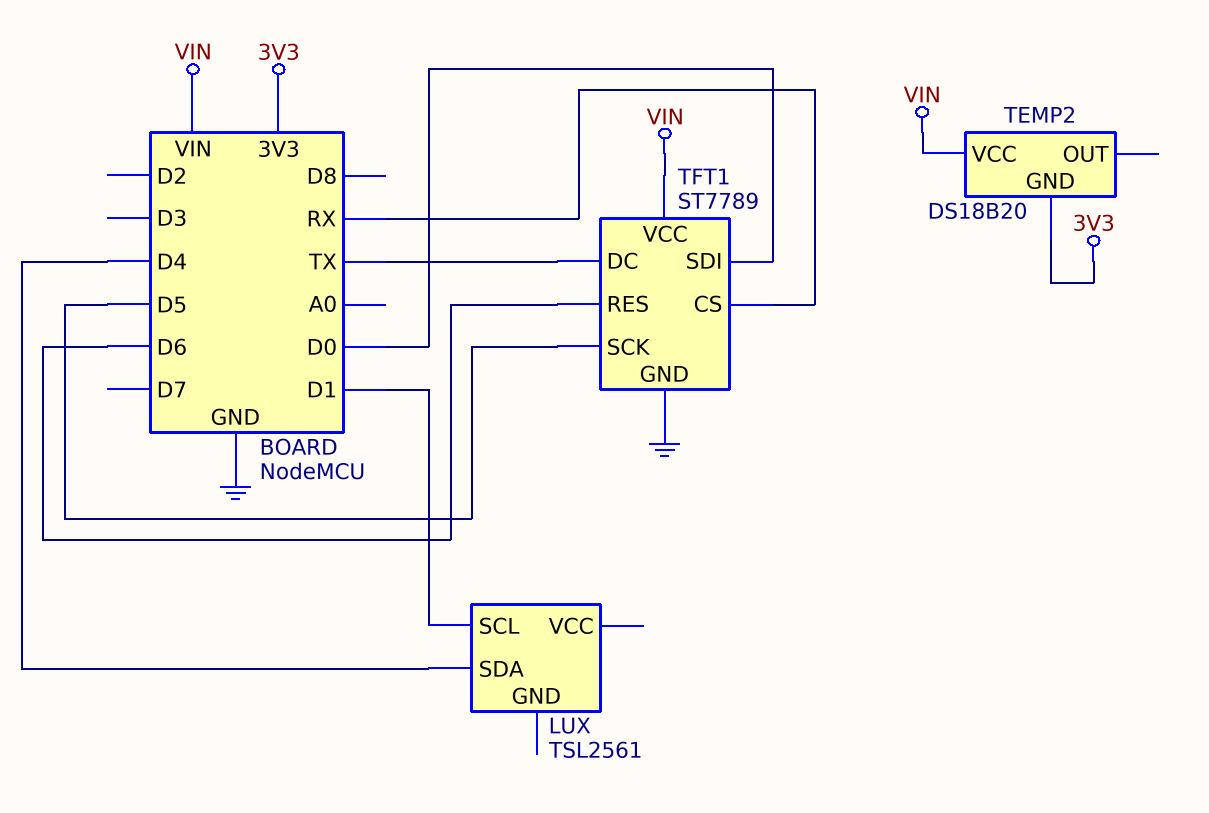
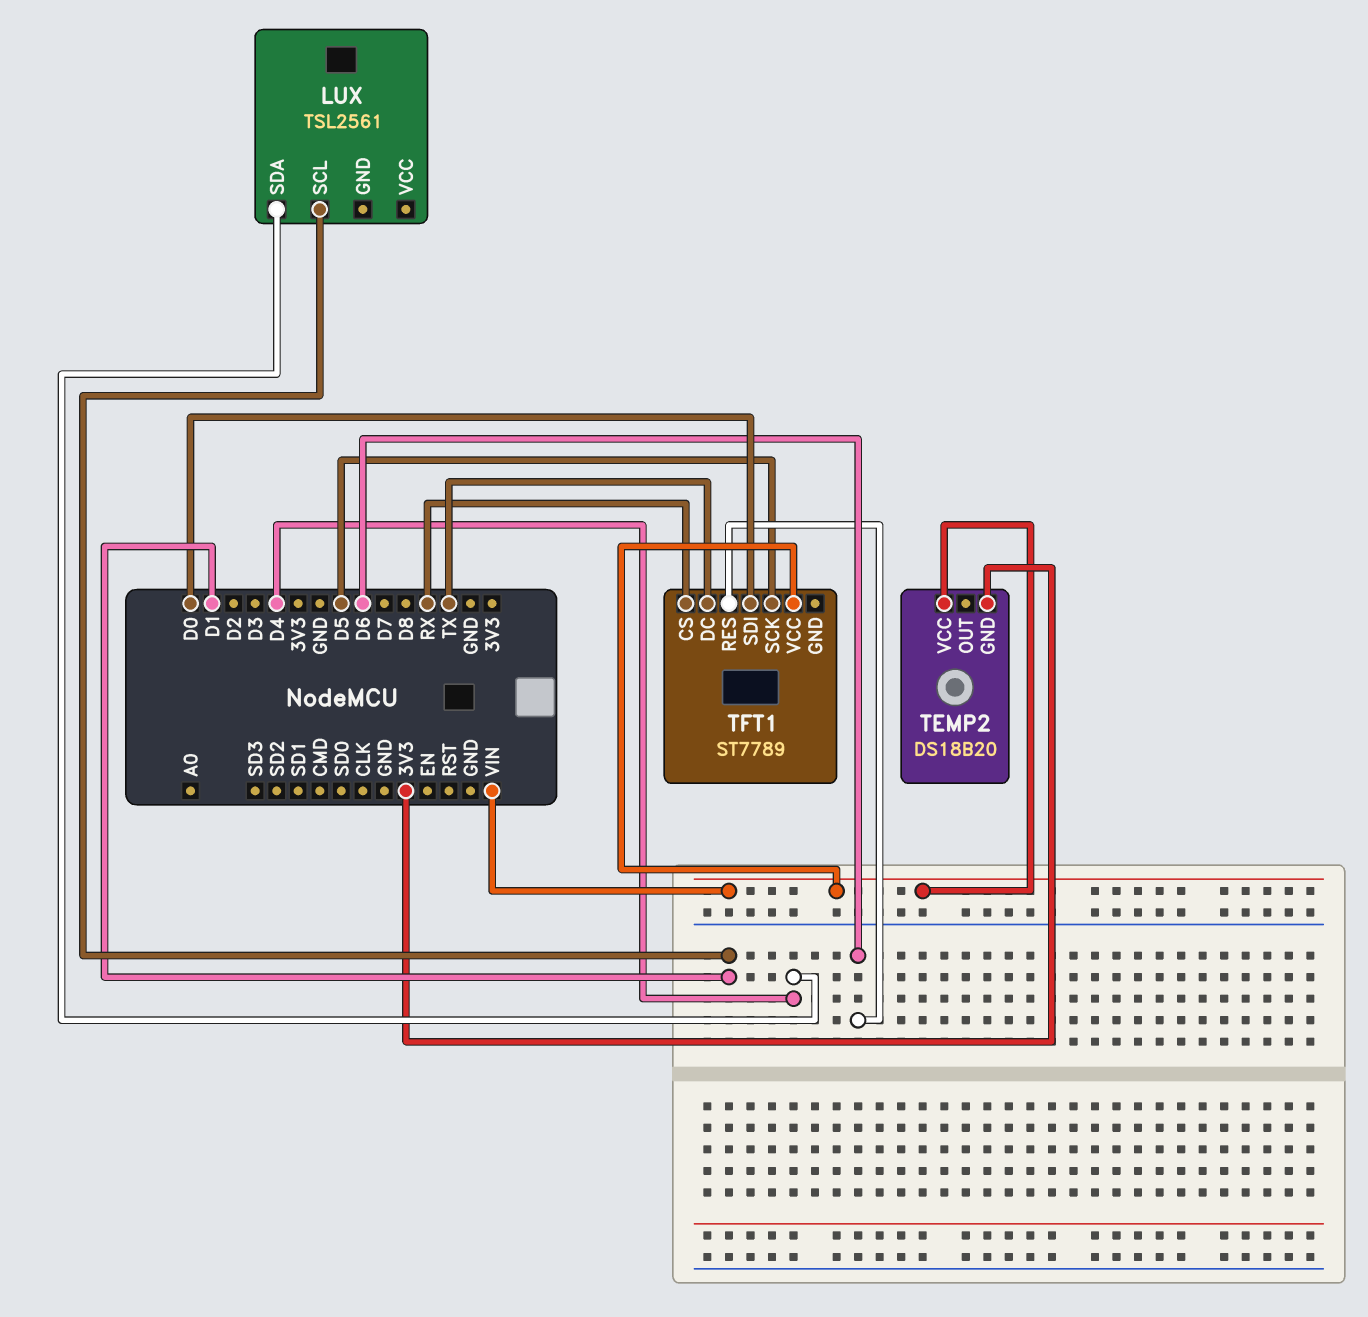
TFT1 pin GND: GND -> none

